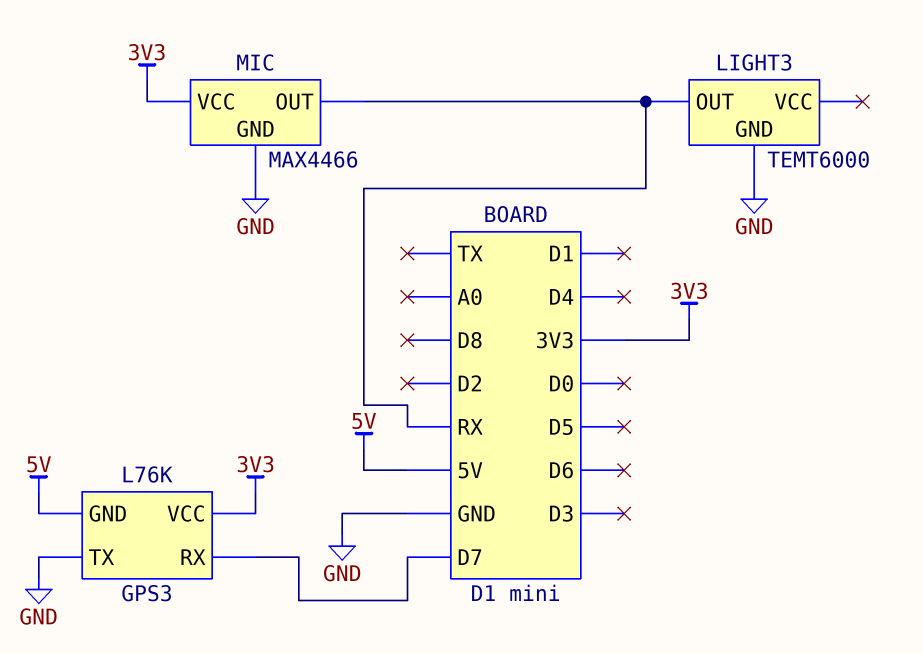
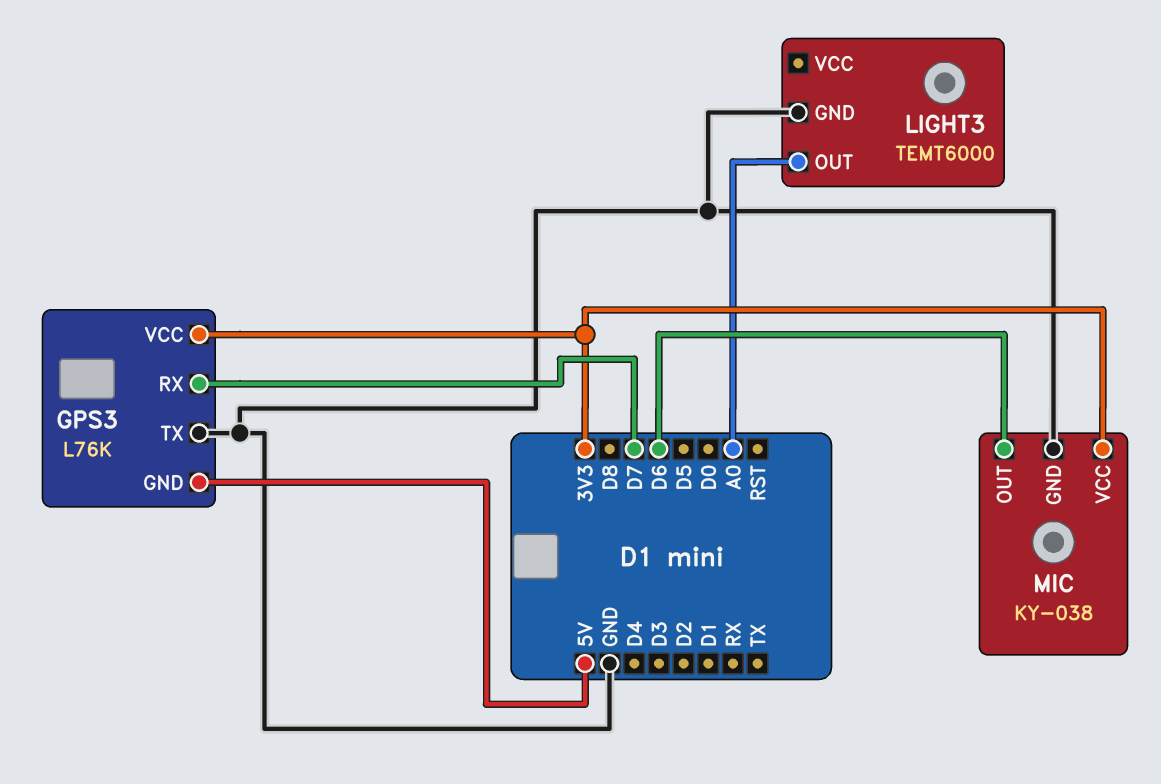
LIGHT3 pin OUT: RX -> A0
MIC: MAX4466 -> KY-038
MIC pin OUT: RX -> D6

